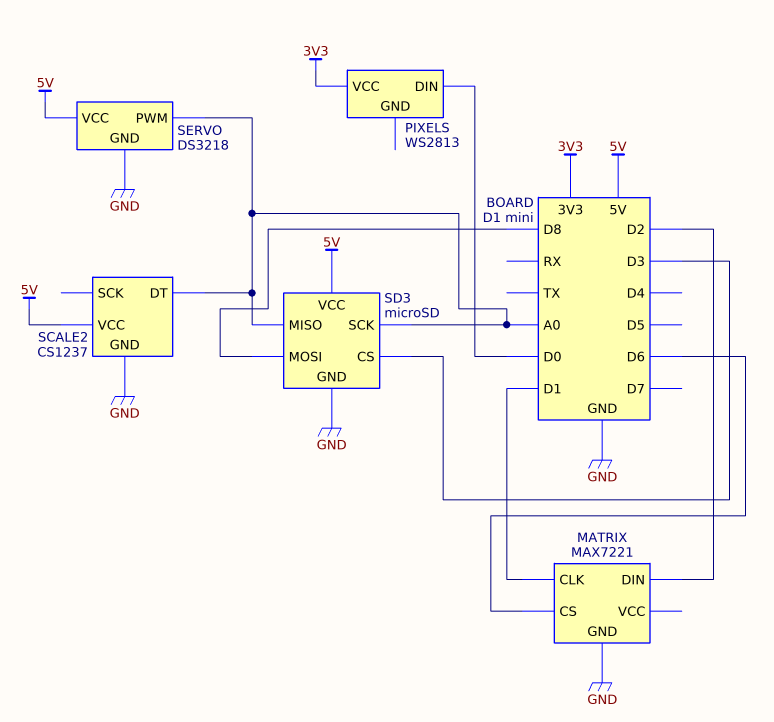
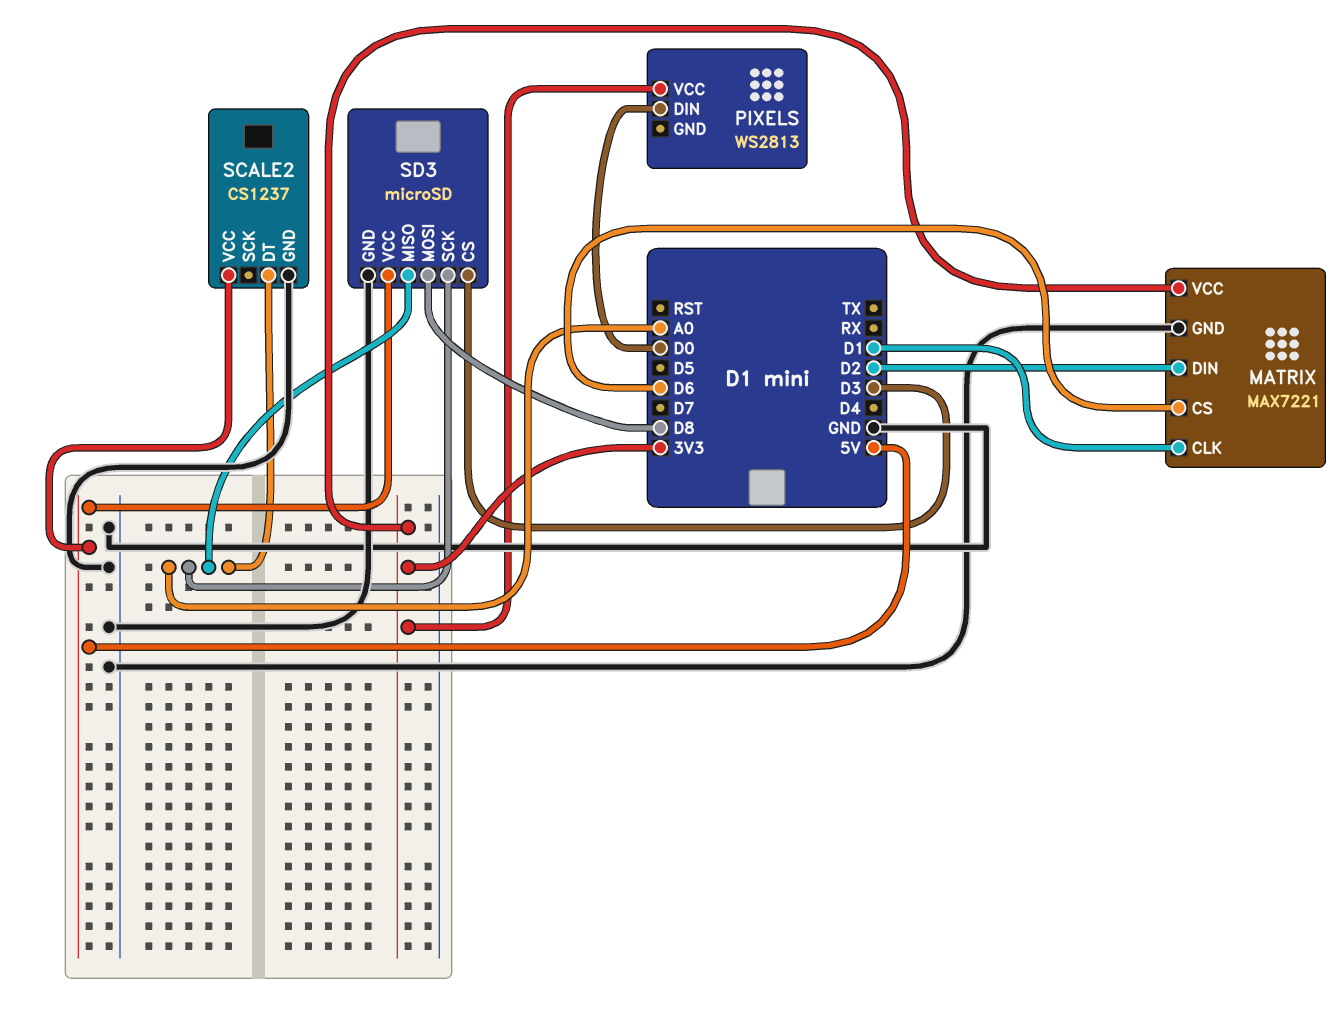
MATRIX pin VCC: none -> 3V3
SERVO: DS3218 -> none
SERVO pin GND: GND -> none
SERVO pin PWM: A0 -> none
SERVO pin VCC: 5V -> none

